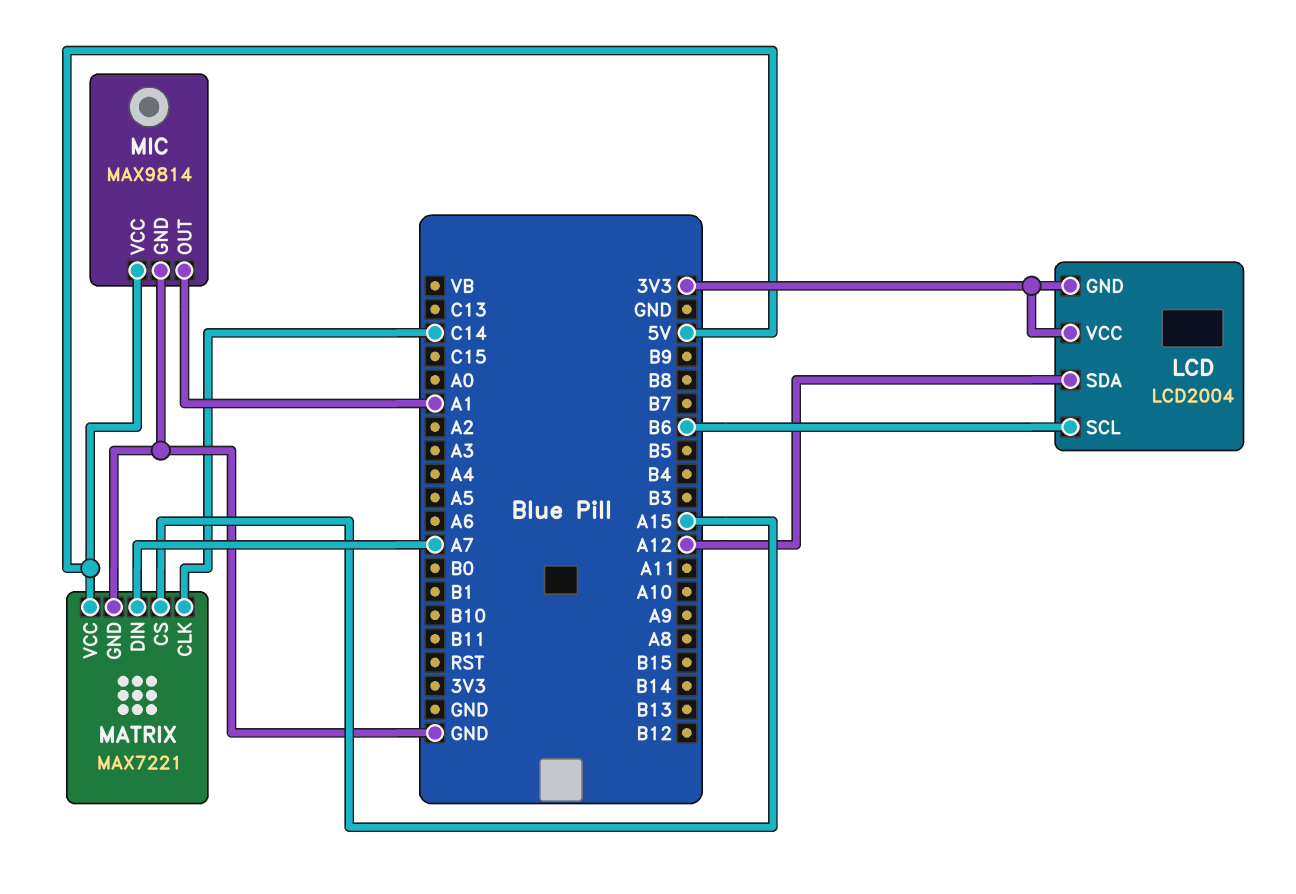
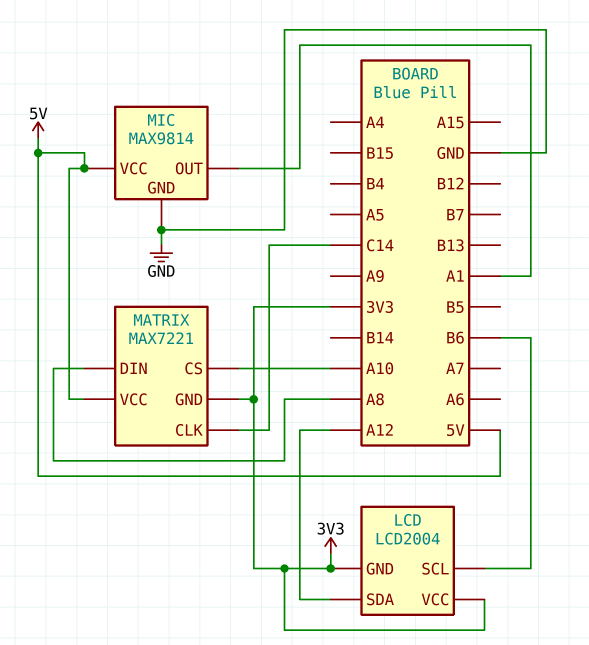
MATRIX pin CS: A15 -> A10
MATRIX pin DIN: A7 -> A8
MATRIX pin GND: GND -> 3V3

